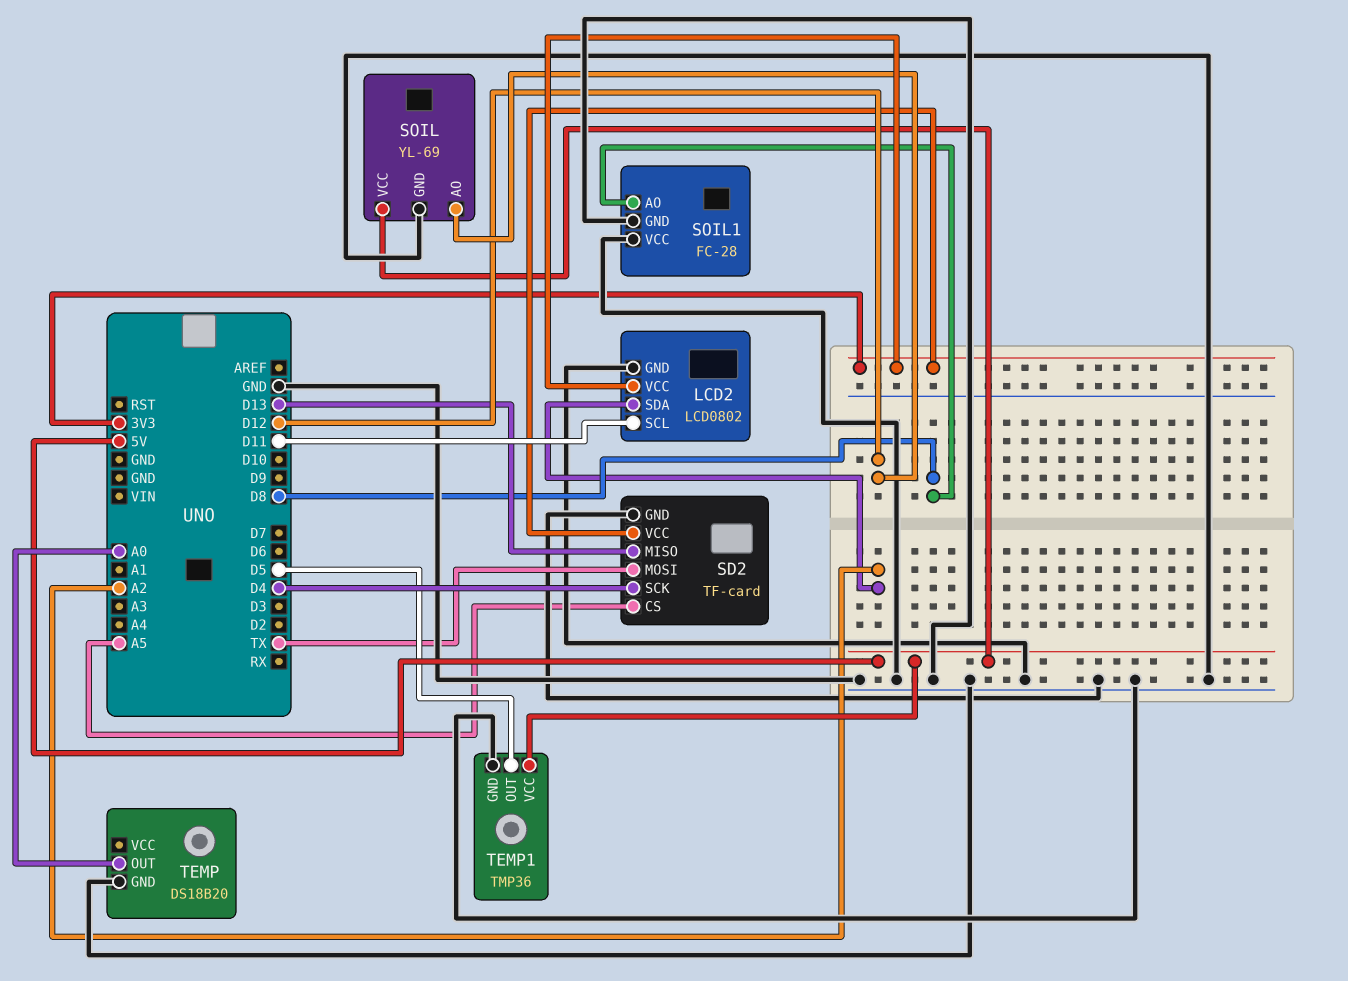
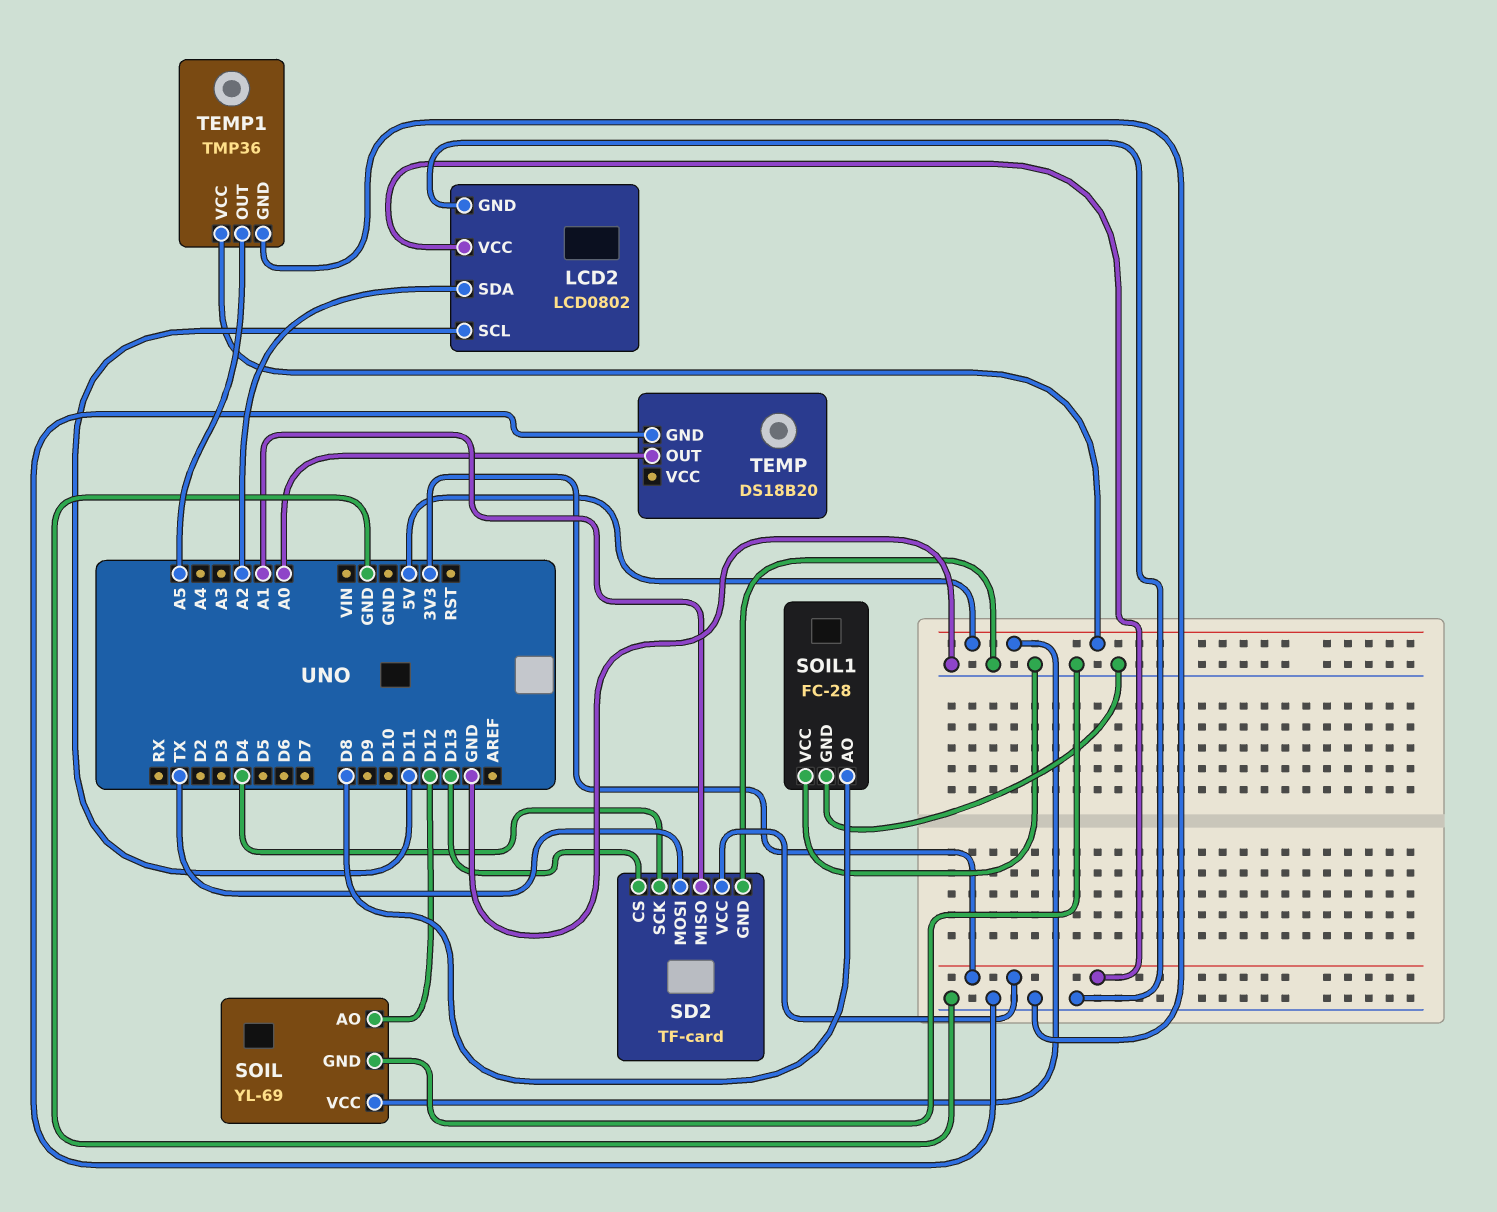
SD2 pin CS: A5 -> D13
SD2 pin MISO: D13 -> A1
TEMP1 pin OUT: D5 -> A5

